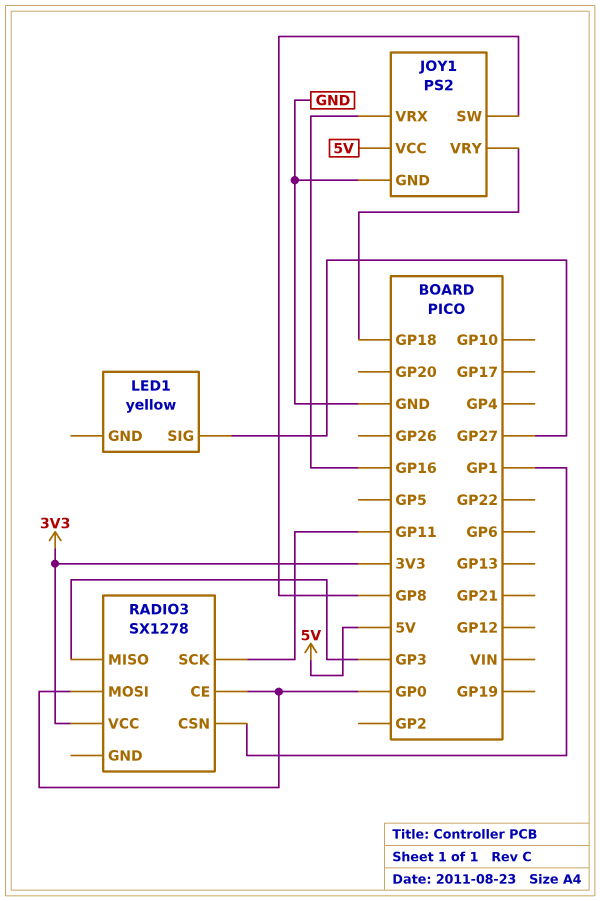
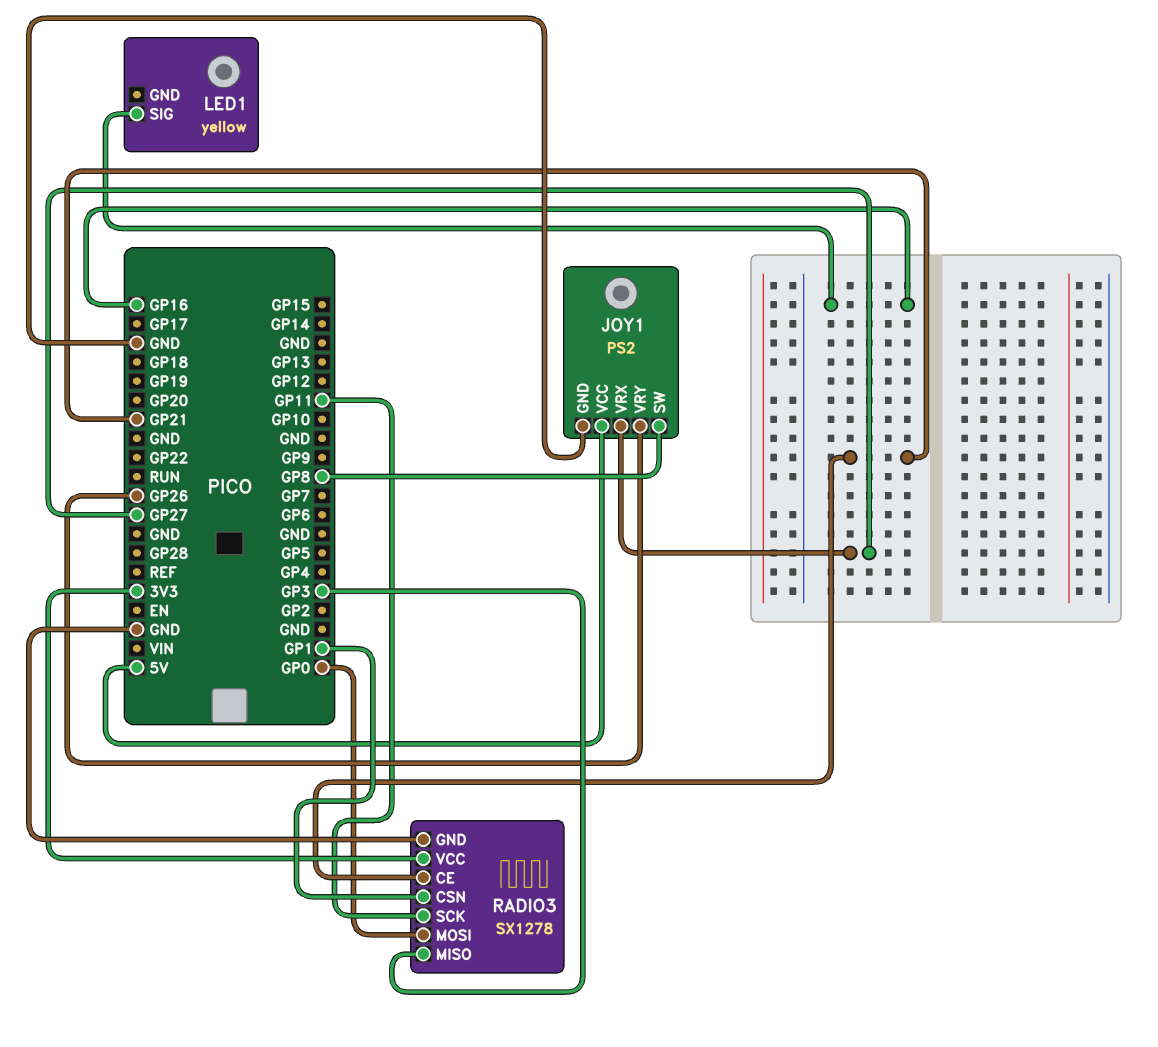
JOY1 pin VRX: GP16 -> GP27
JOY1 pin VRY: GP18 -> GP26
LED1 pin SIG: GP27 -> GP16
RADIO3 pin CE: GP0 -> GP21
RADIO3 pin GND: none -> GND

